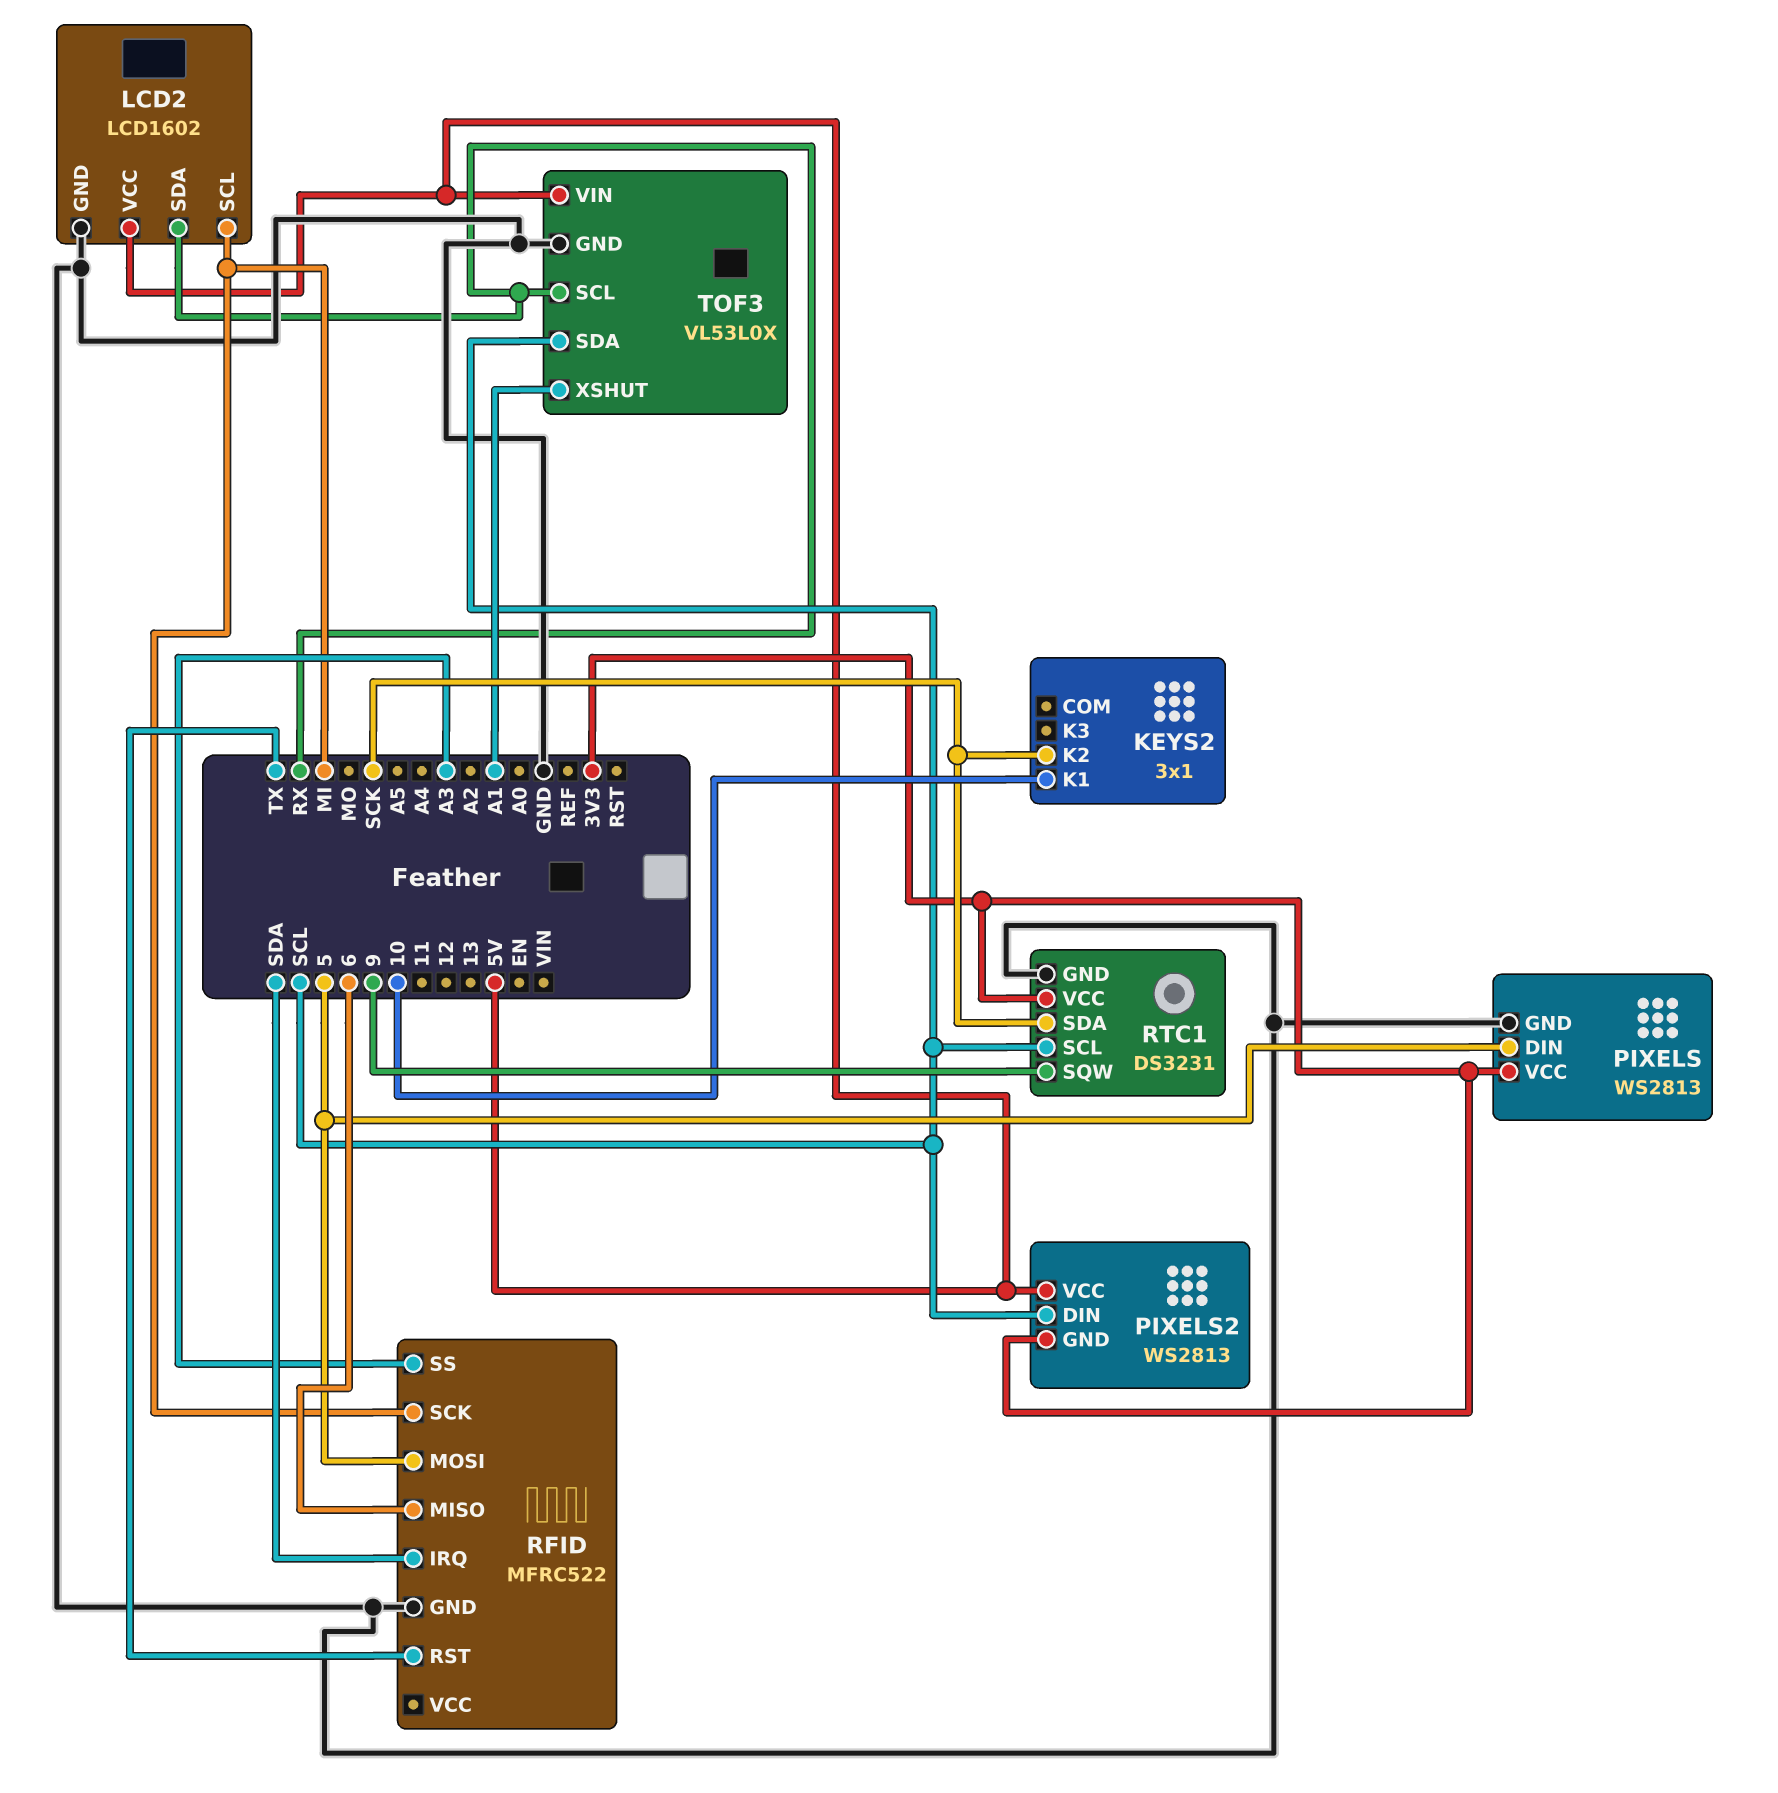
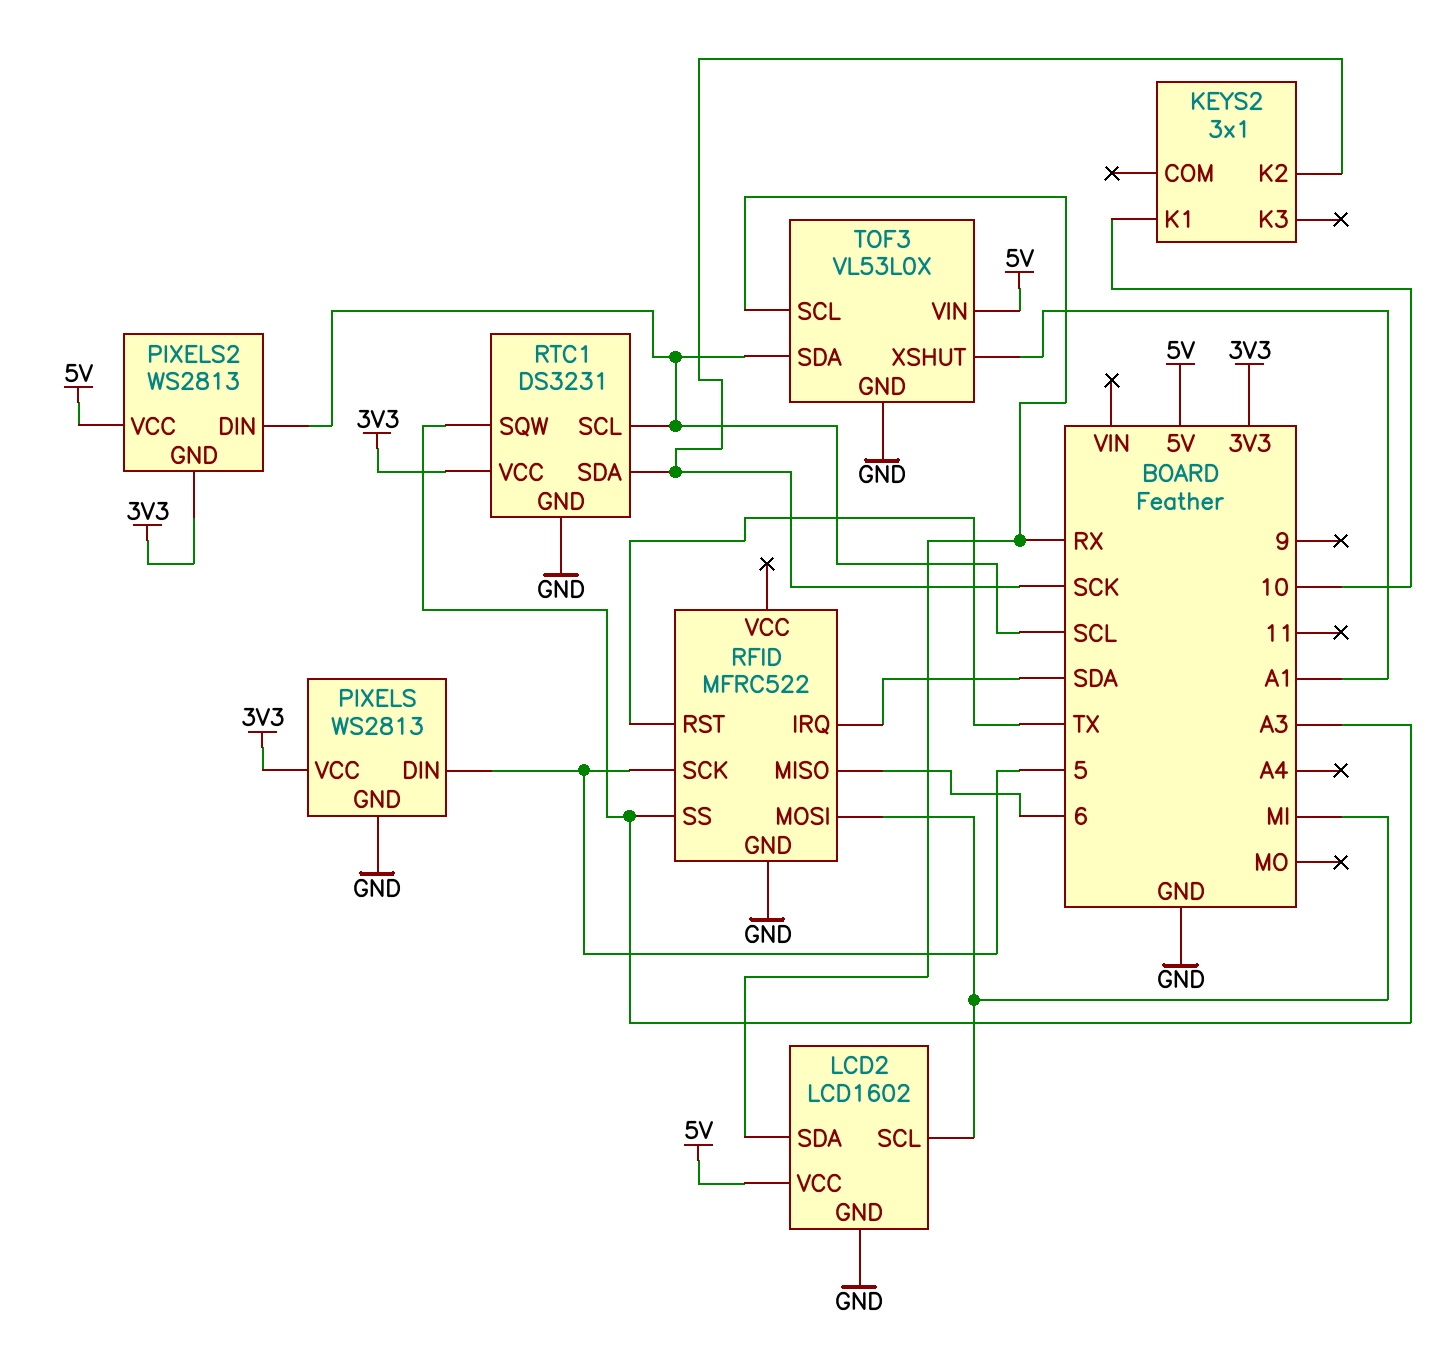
RFID pin MOSI: 5 -> MI
RFID pin SCK: MI -> 5
RTC1 pin SQW: 9 -> A3

